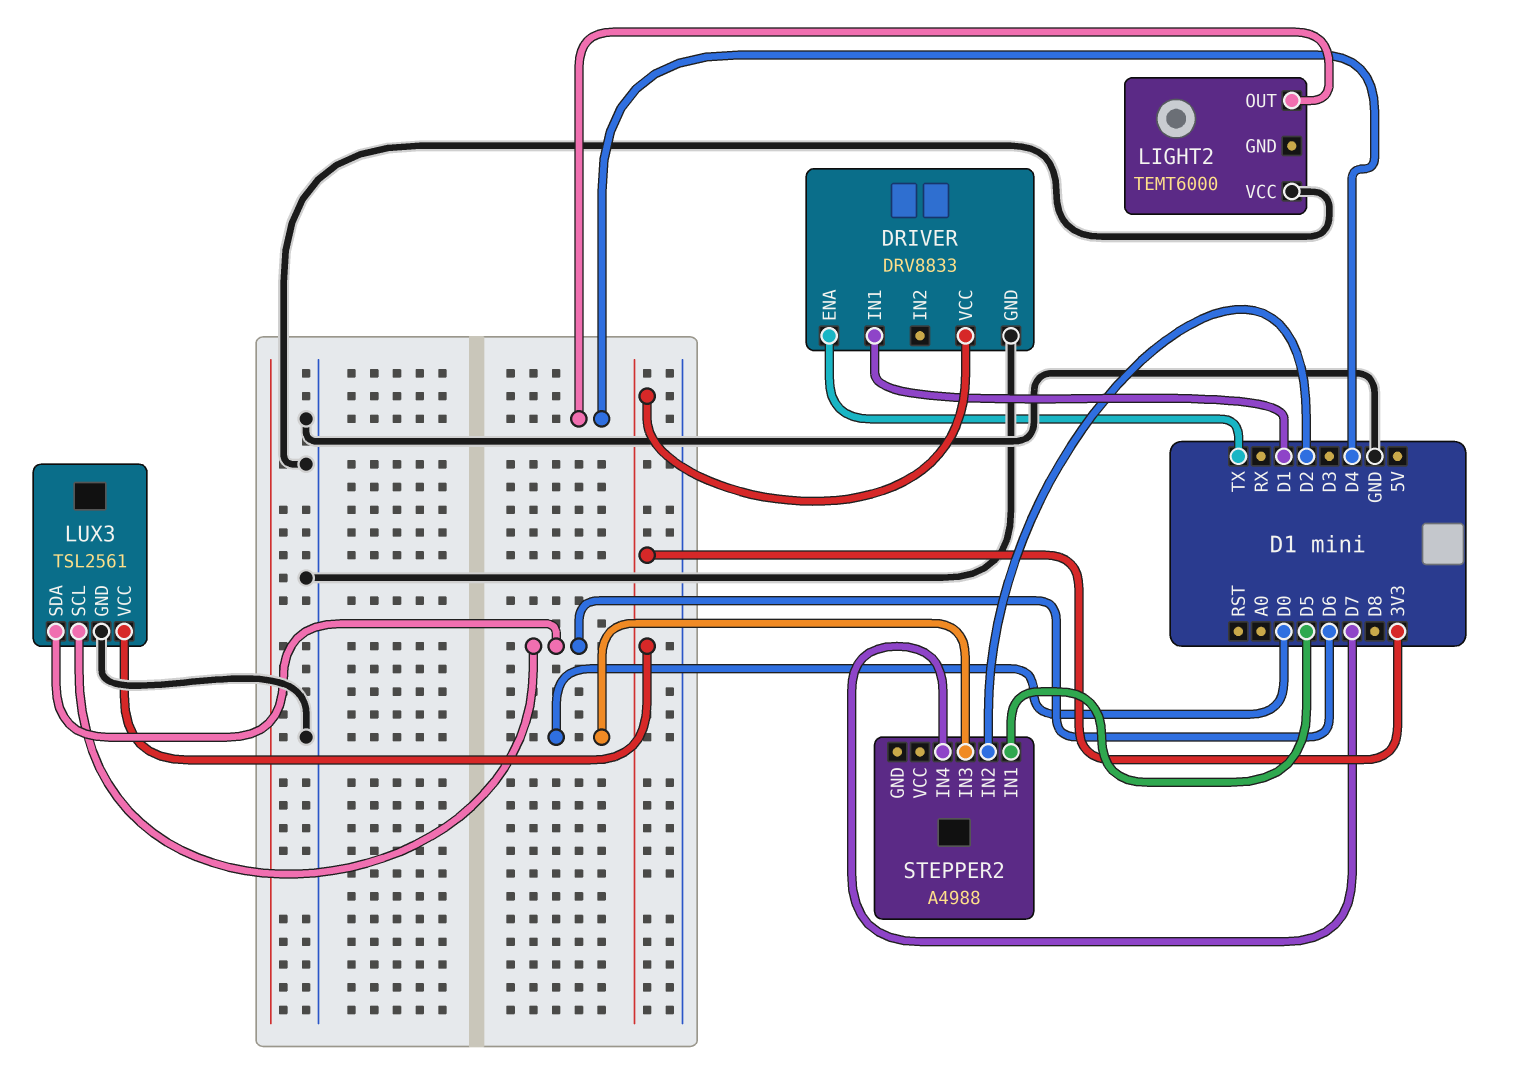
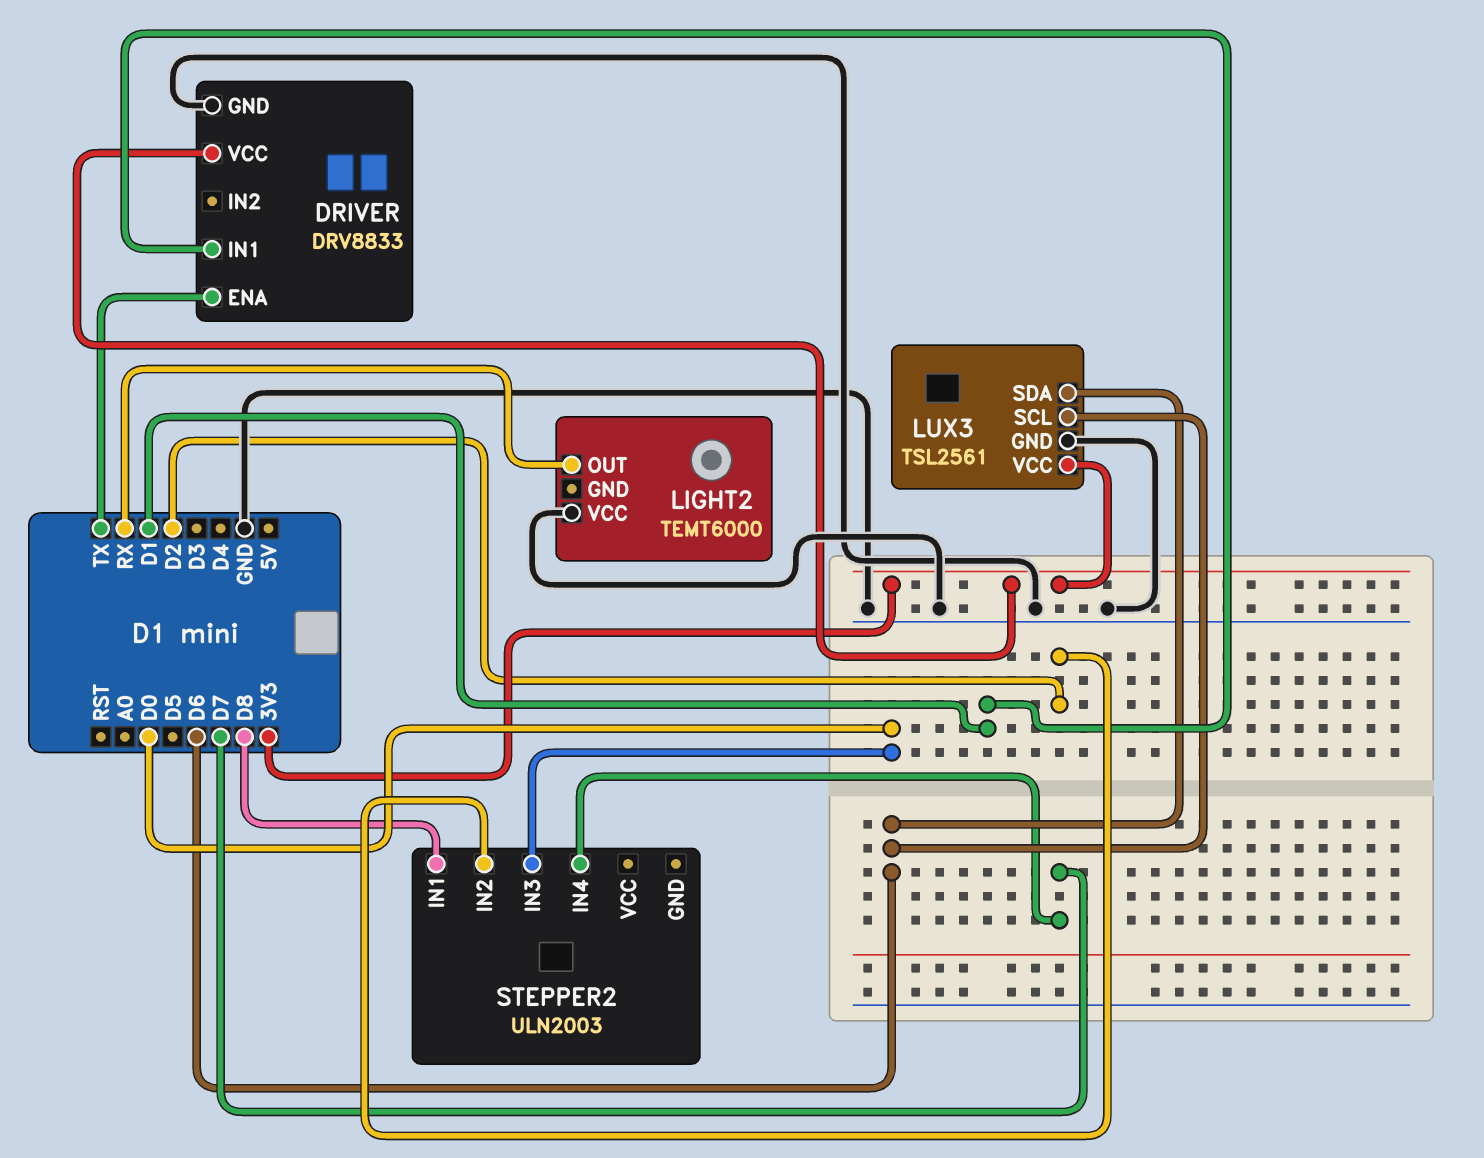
LIGHT2 pin OUT: D4 -> RX
STEPPER2: A4988 -> ULN2003
STEPPER2 pin IN1: D5 -> D8

